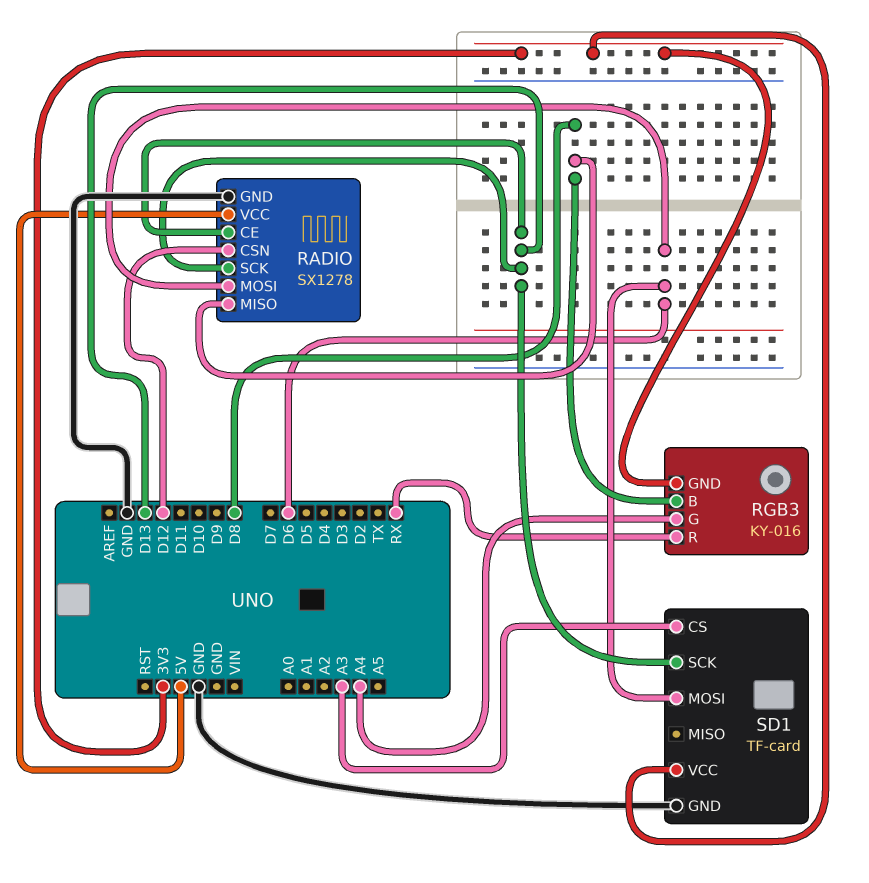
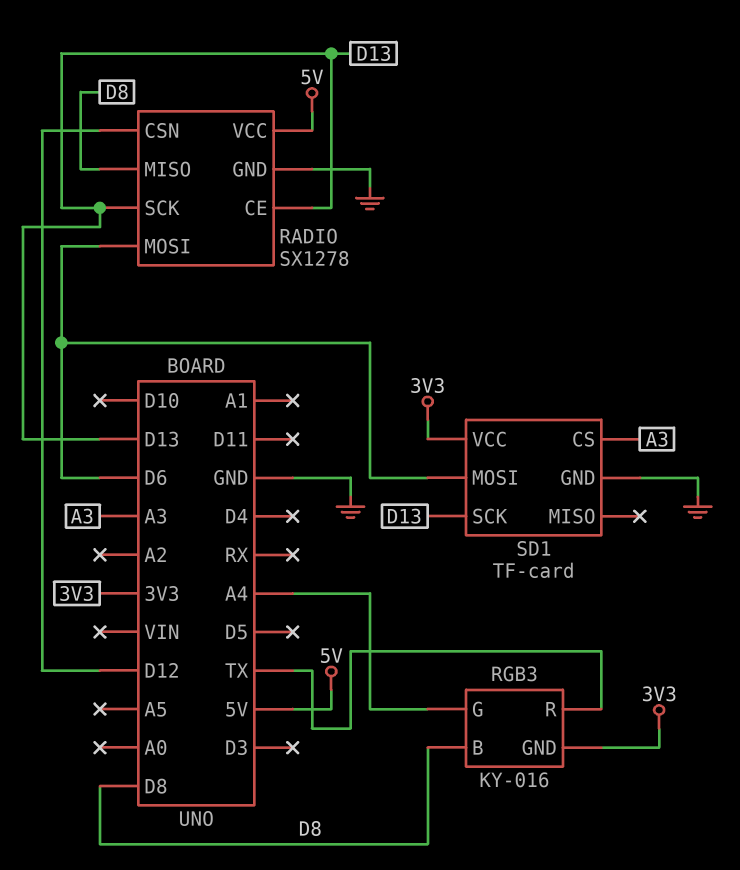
RGB3 pin R: RX -> TX

